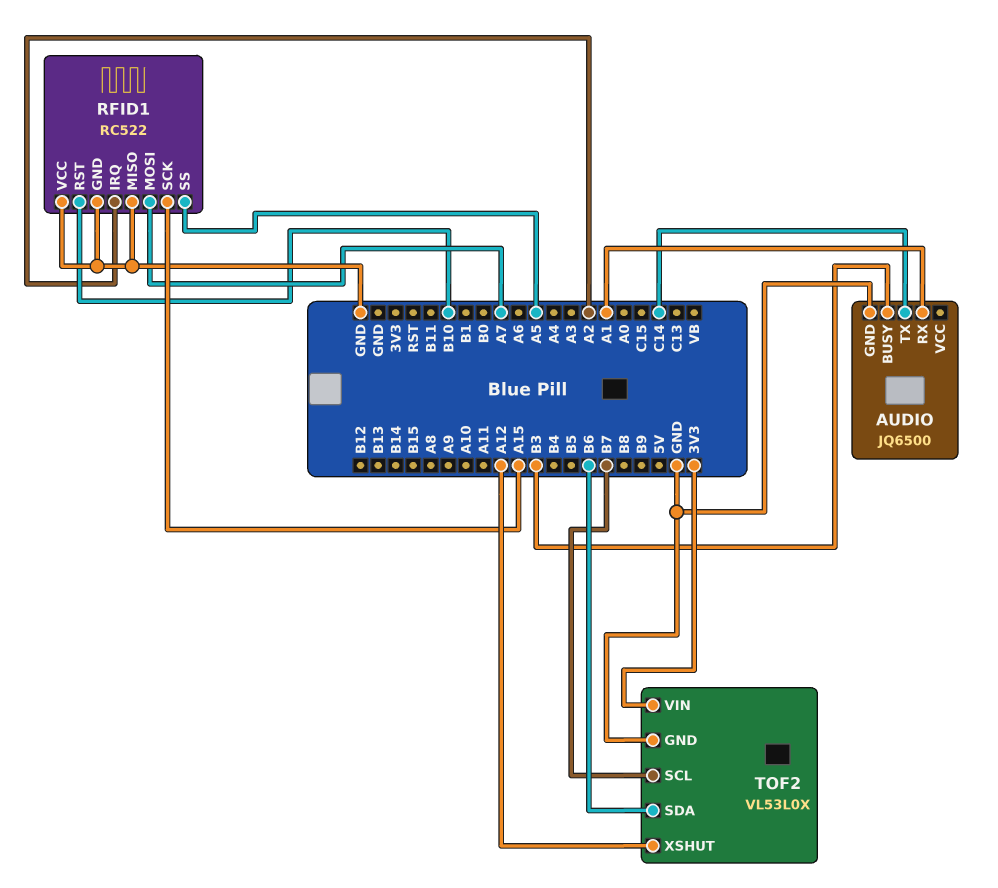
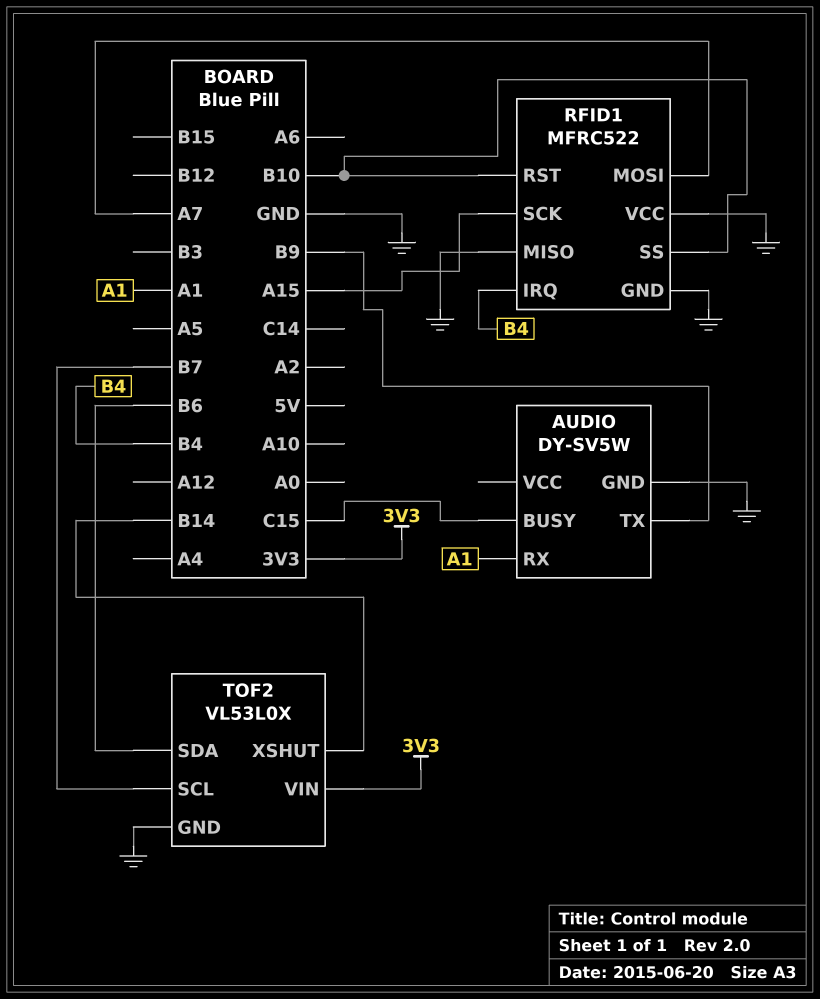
AUDIO: JQ6500 -> DY-SV5W
AUDIO pin BUSY: B3 -> C15
AUDIO pin TX: C14 -> B9
RFID1: RC522 -> MFRC522
RFID1 pin IRQ: A2 -> B4
RFID1 pin SS: A5 -> B10
TOF2 pin XSHUT: A12 -> B14

